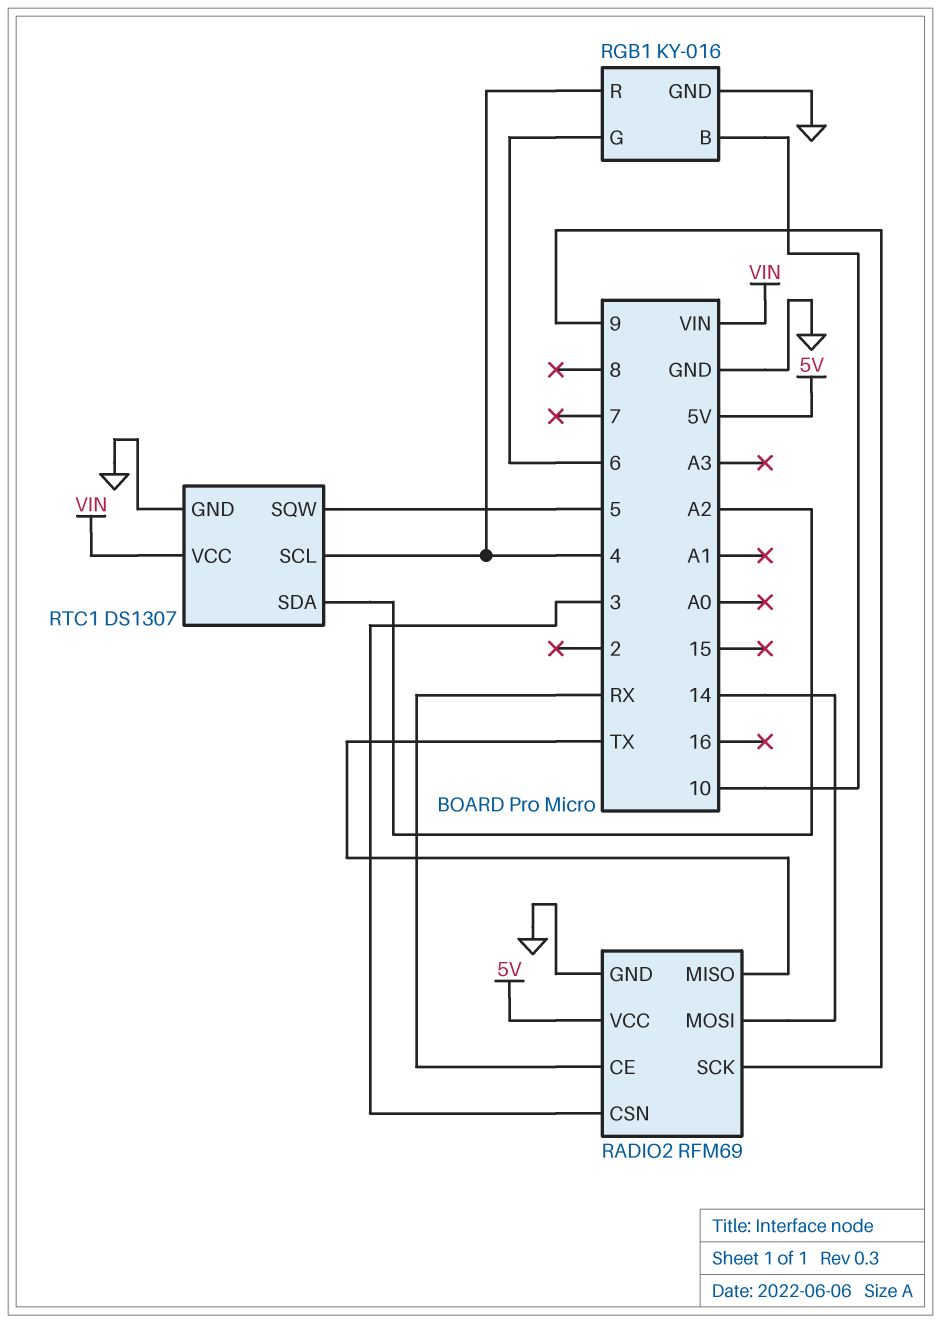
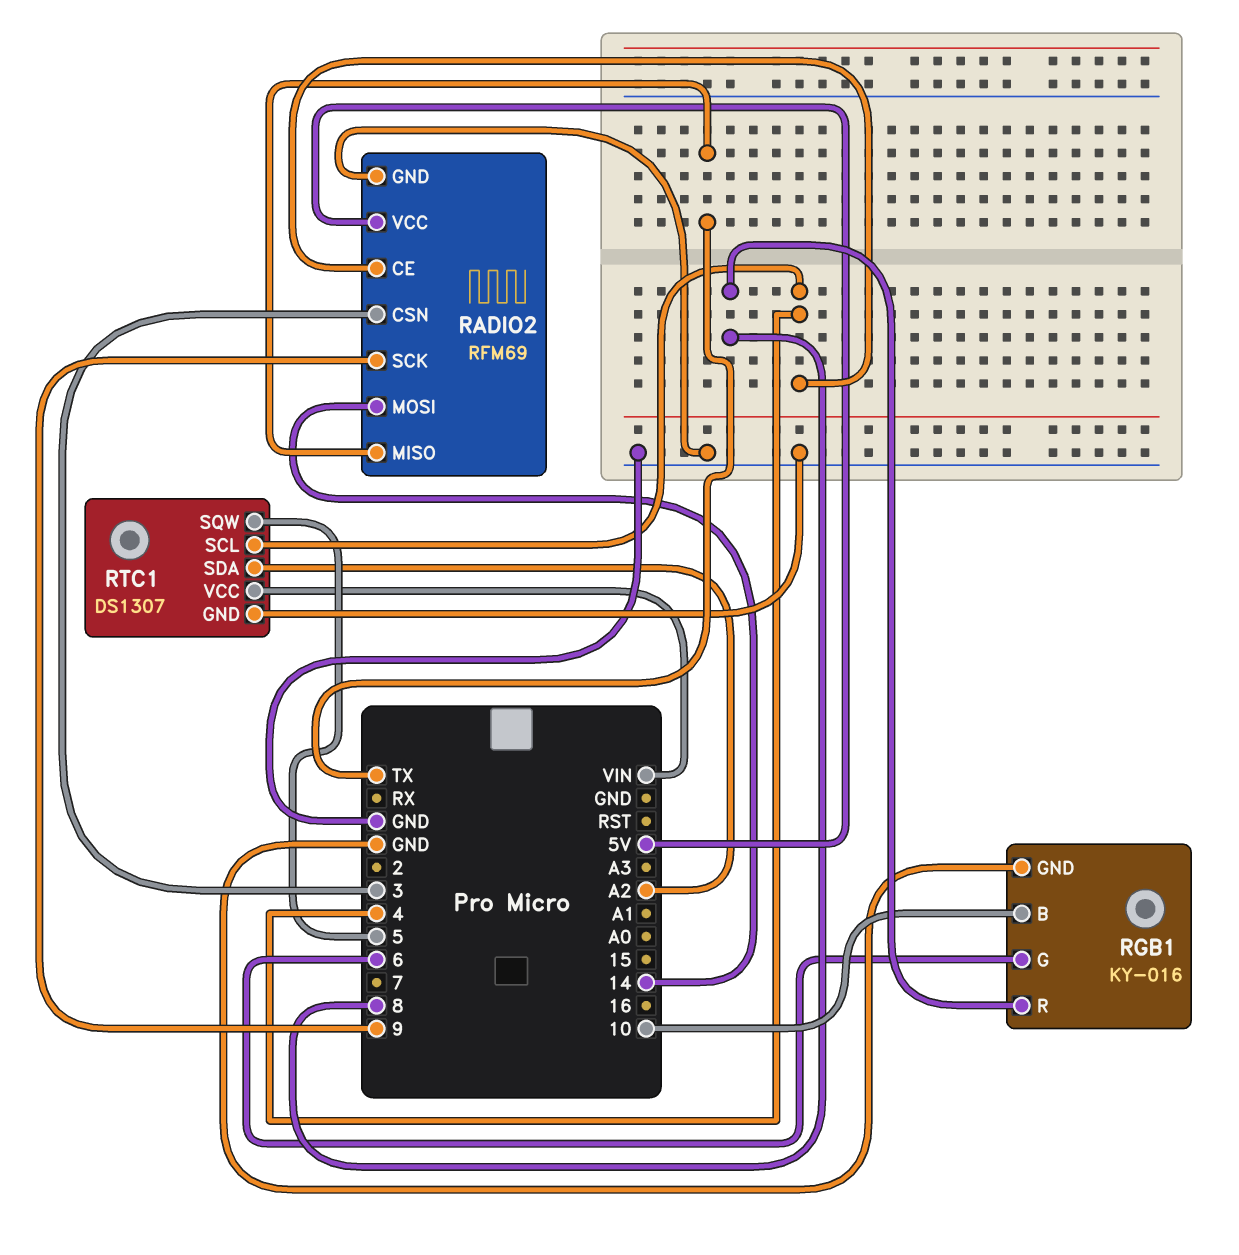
RADIO2 pin CE: RX -> 4
RGB1 pin R: 4 -> 8

